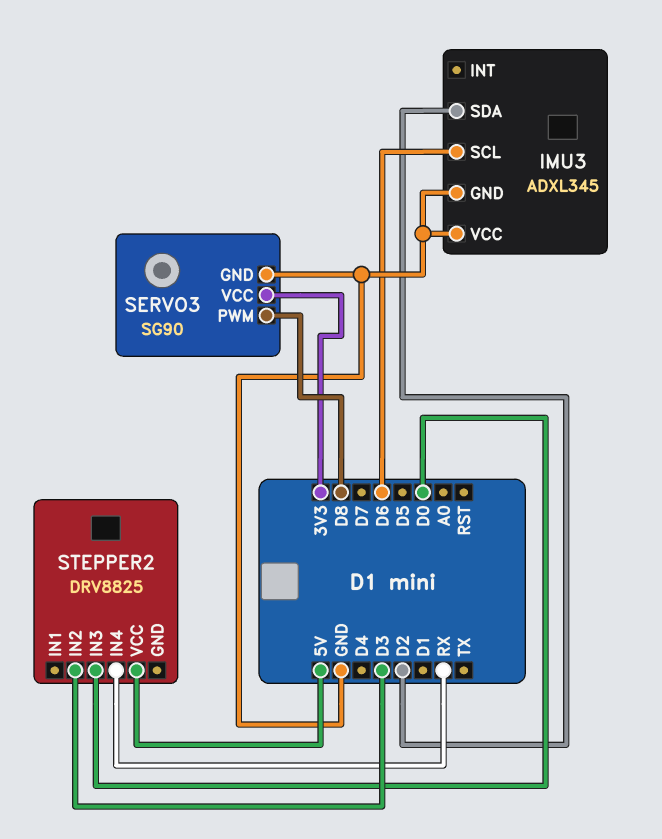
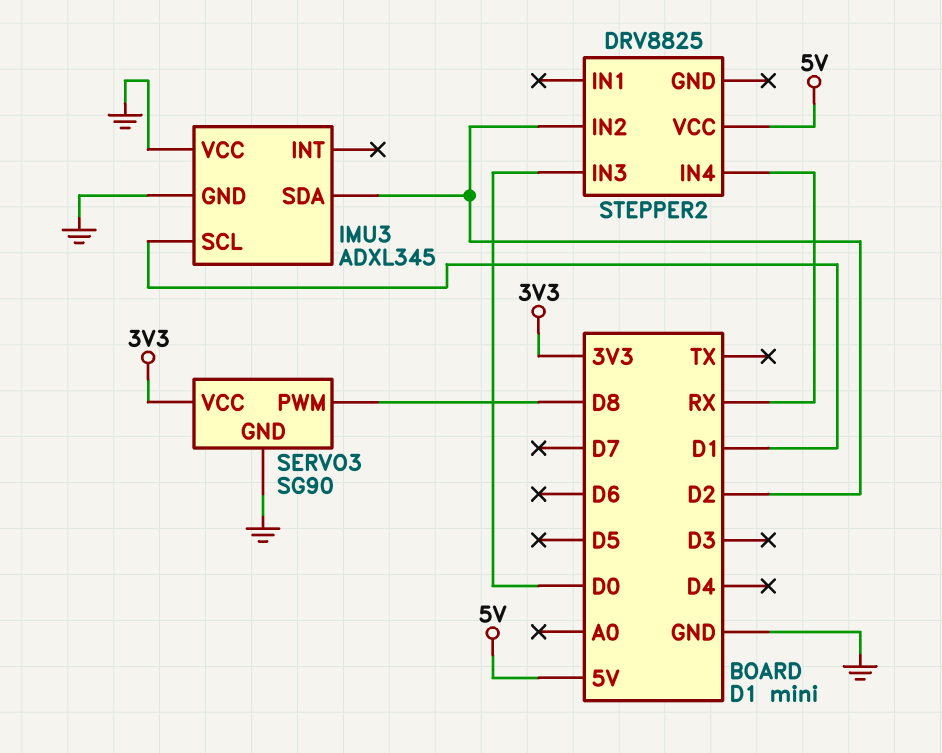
IMU3 pin SCL: D6 -> D1
STEPPER2 pin IN2: D3 -> D2

